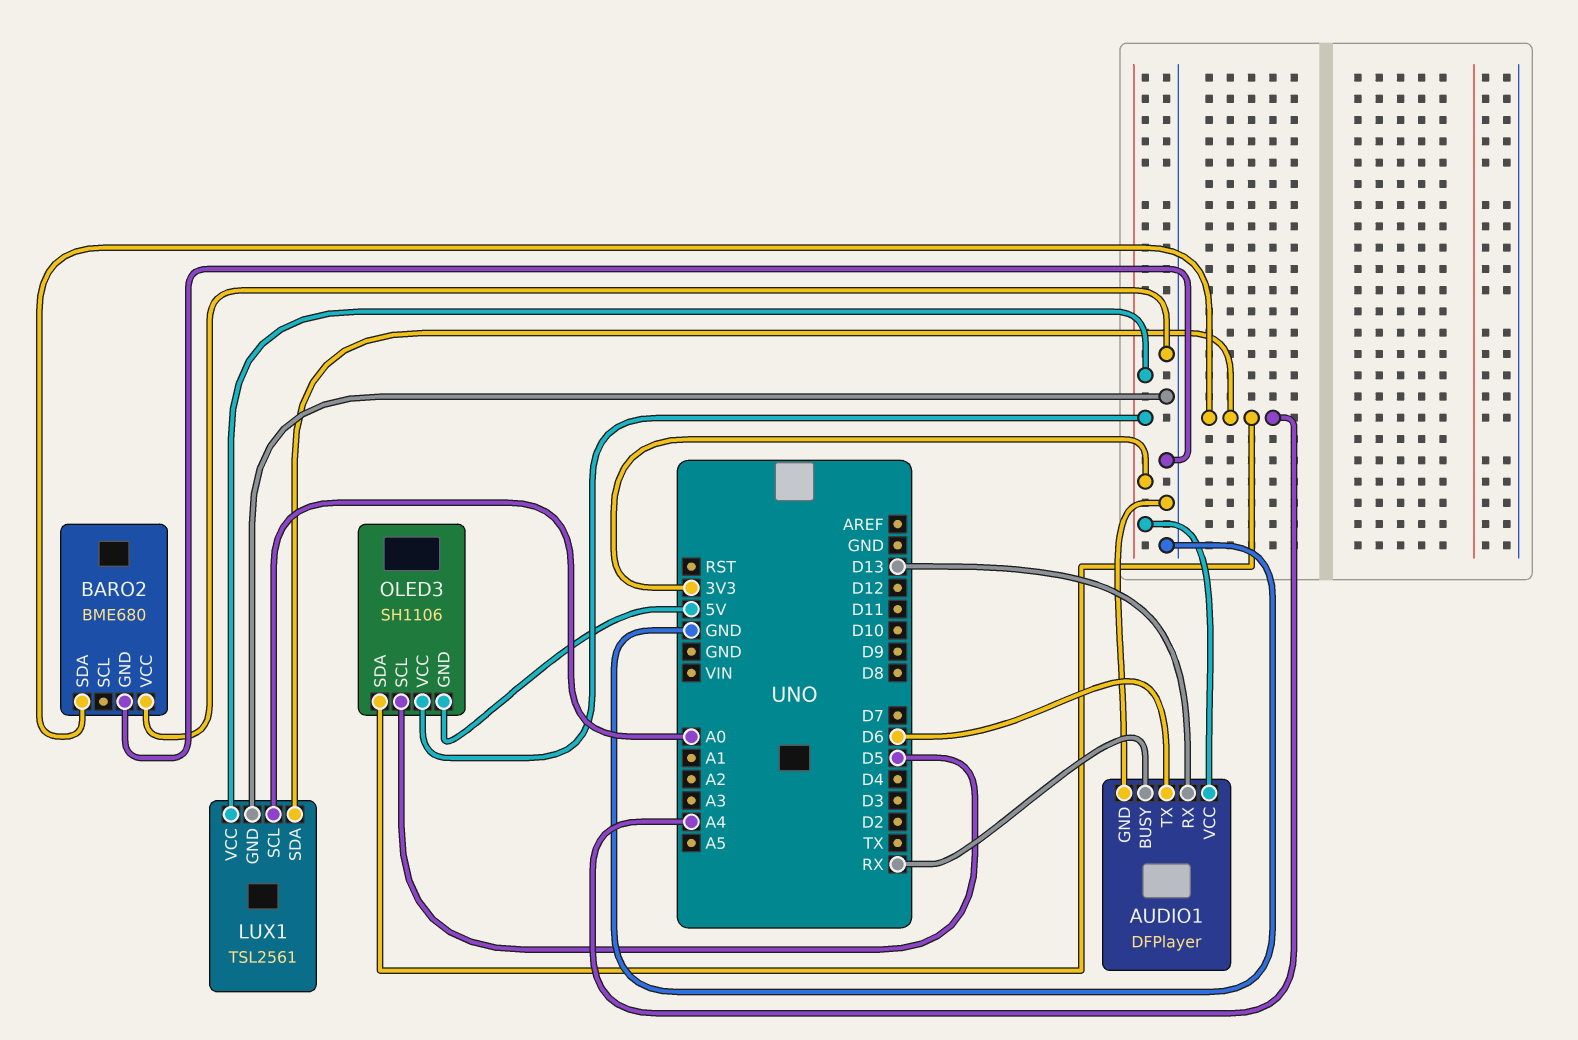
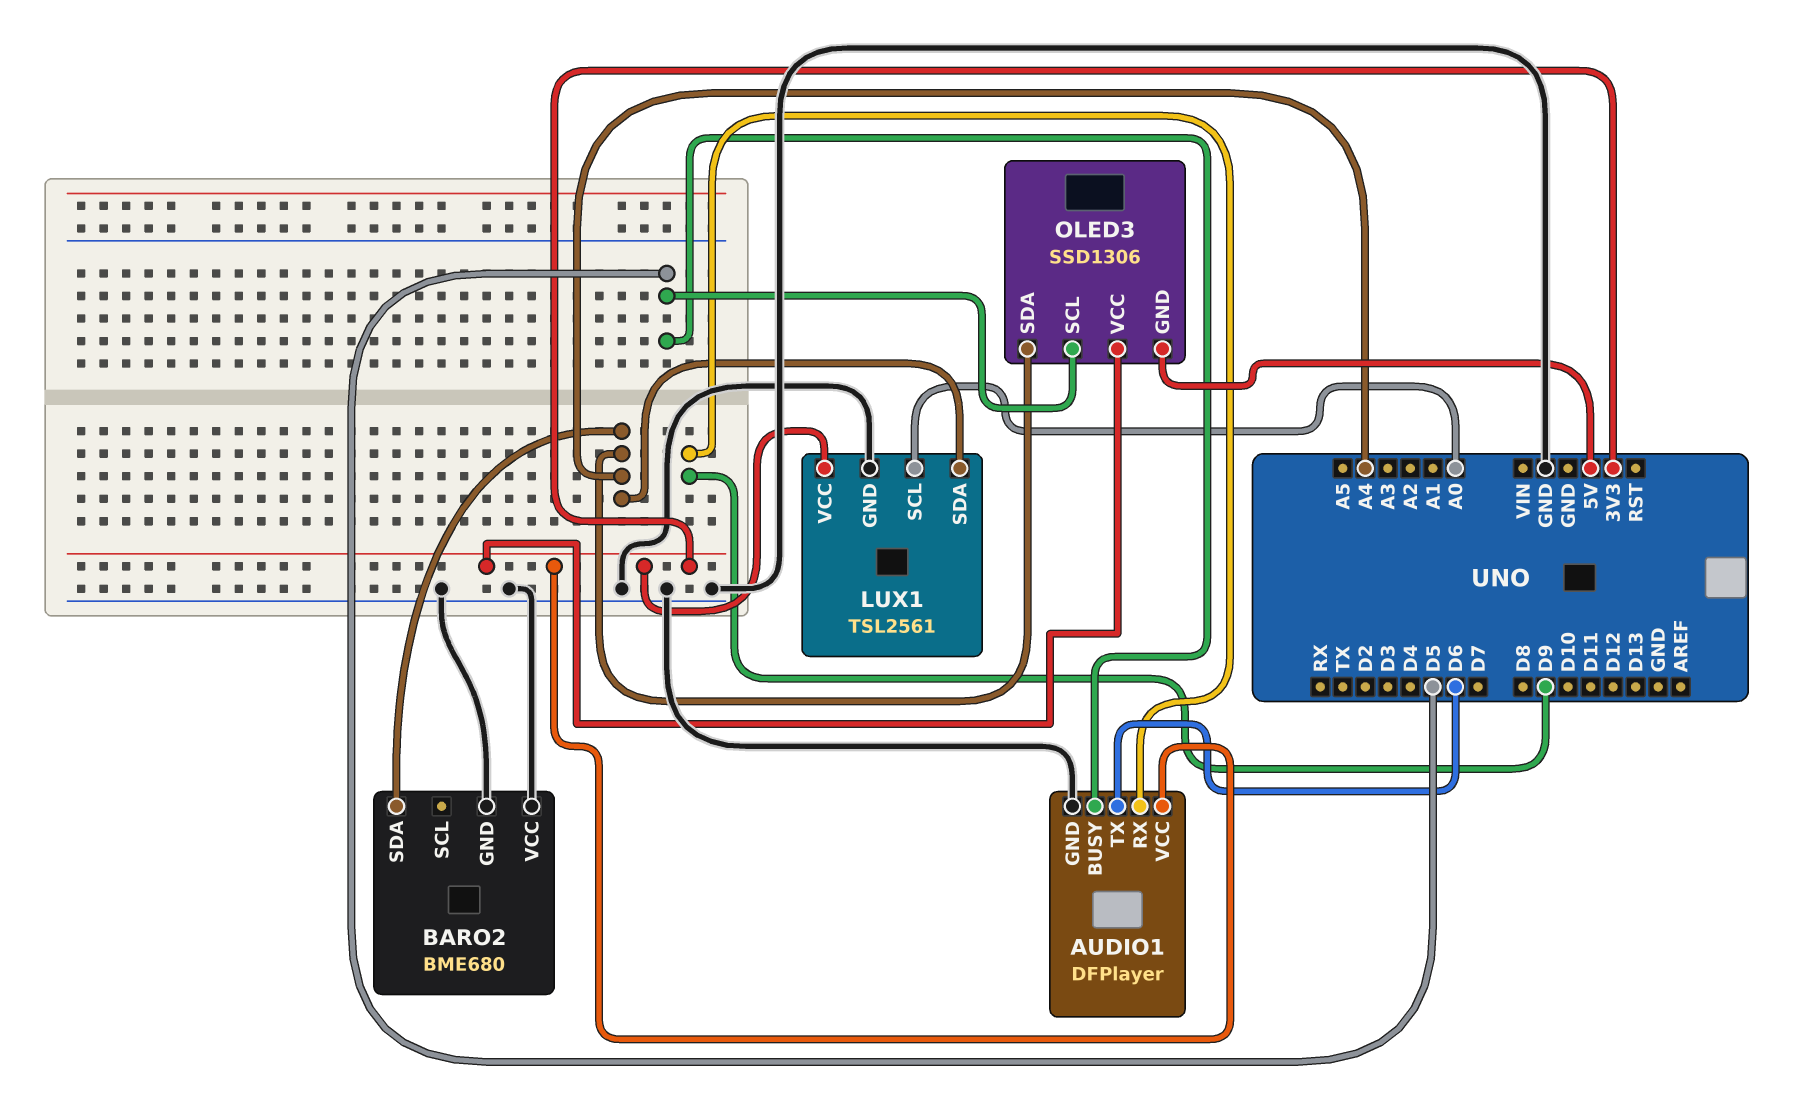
AUDIO1 pin BUSY: RX -> D5
AUDIO1 pin RX: D13 -> D9
OLED3: SH1106 -> SSD1306

